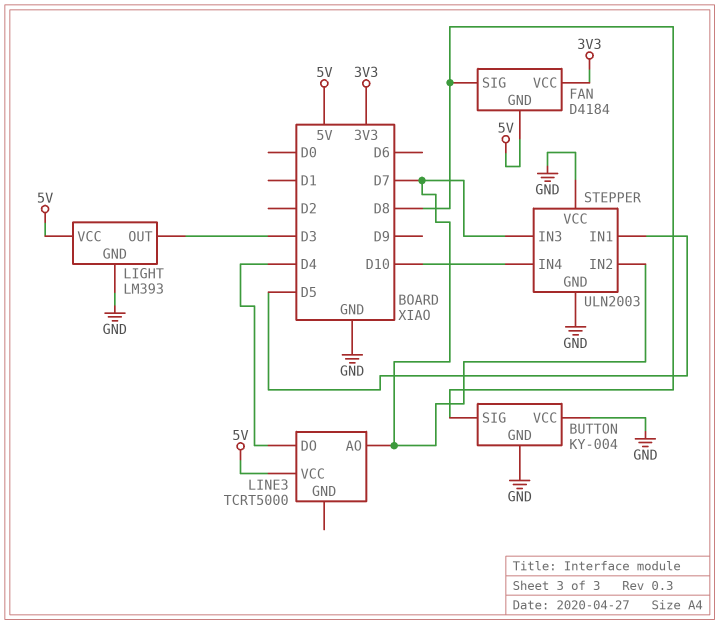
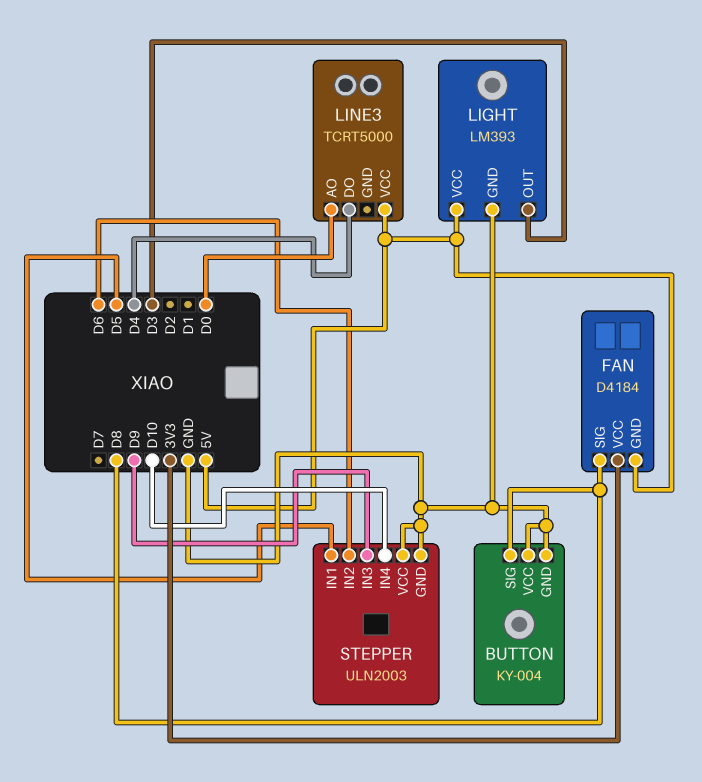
LINE3 pin AO: D7 -> D0
STEPPER pin IN2: D7 -> D6
STEPPER pin IN3: D7 -> D9

